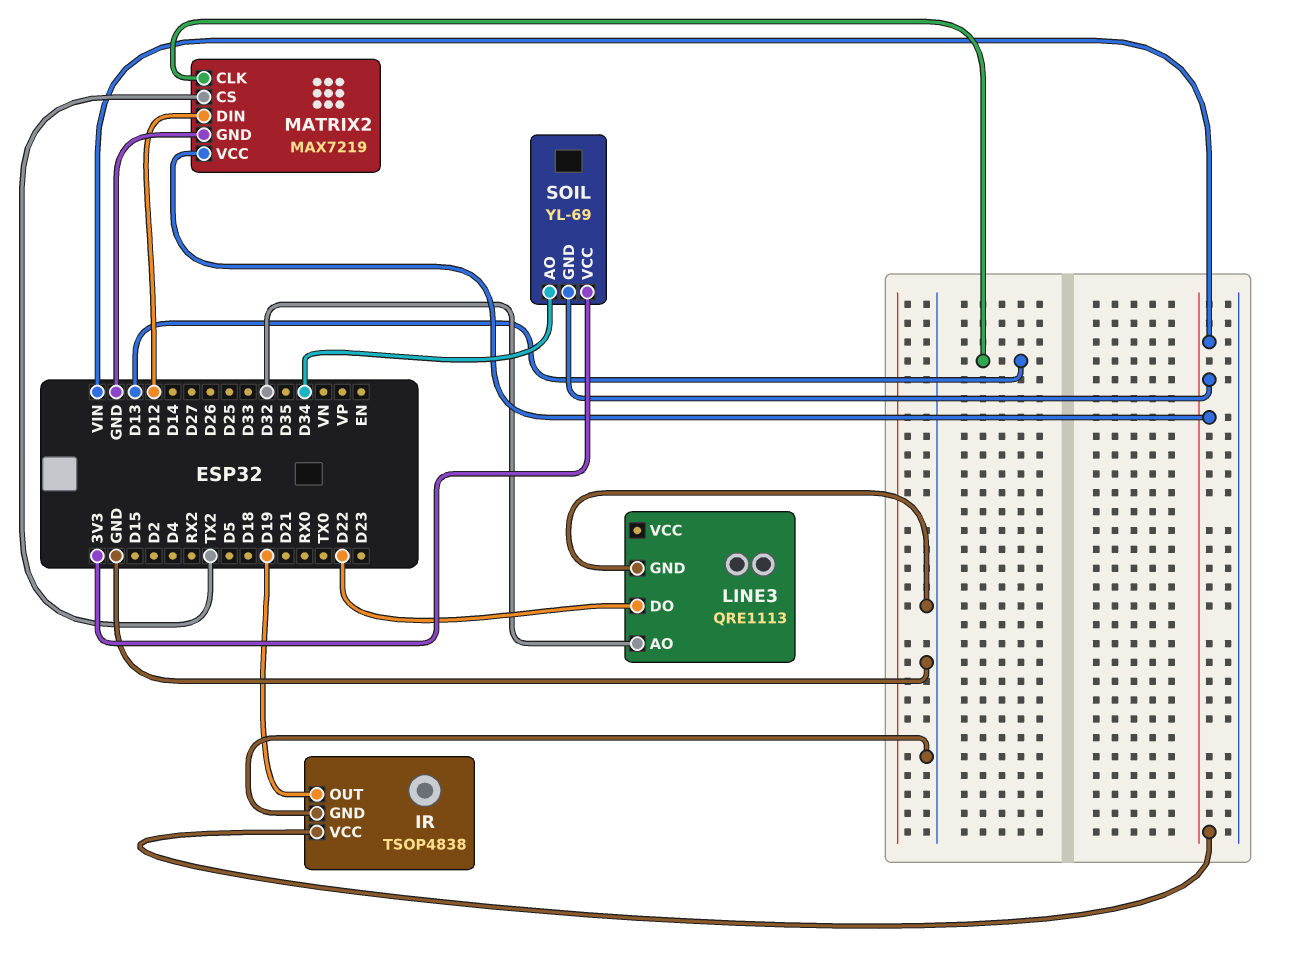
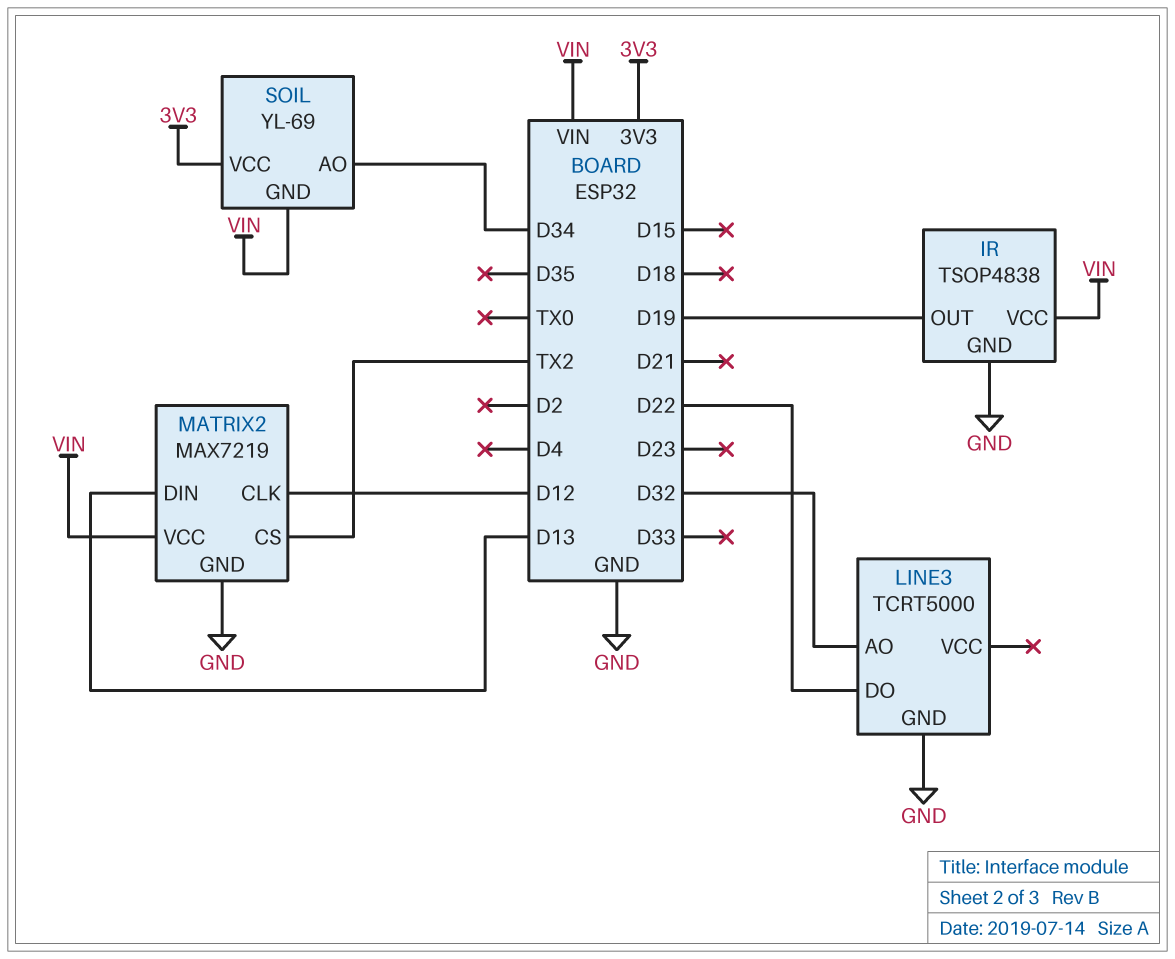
LINE3: QRE1113 -> TCRT5000
MATRIX2 pin CLK: D13 -> D12
MATRIX2 pin DIN: D12 -> D13

